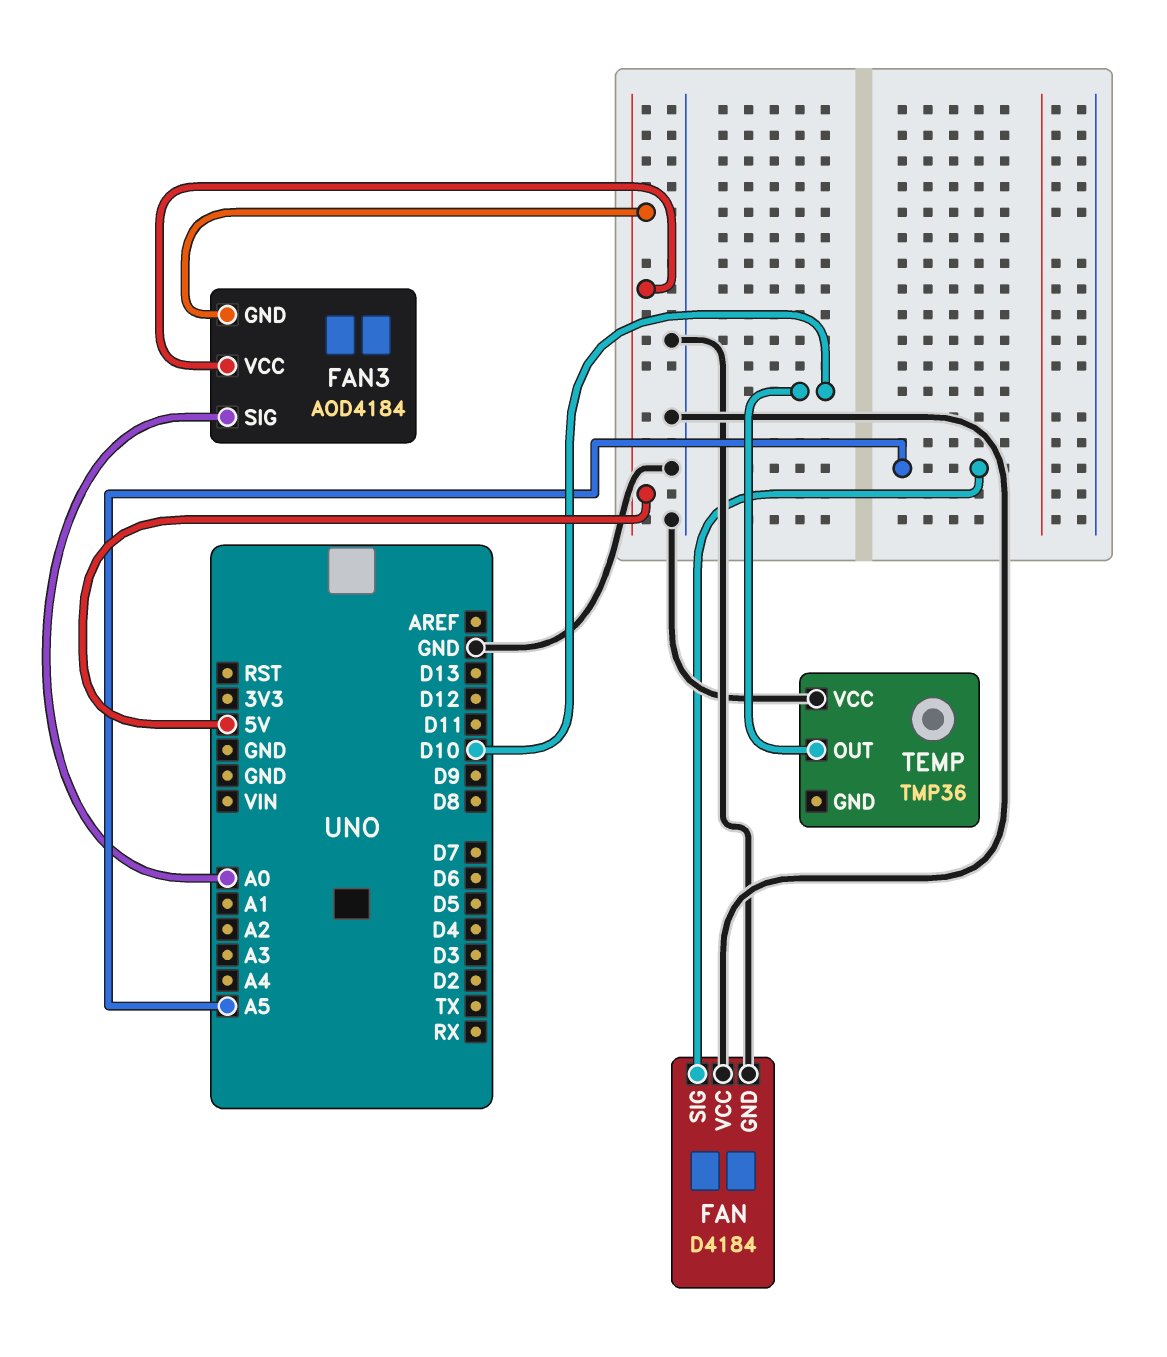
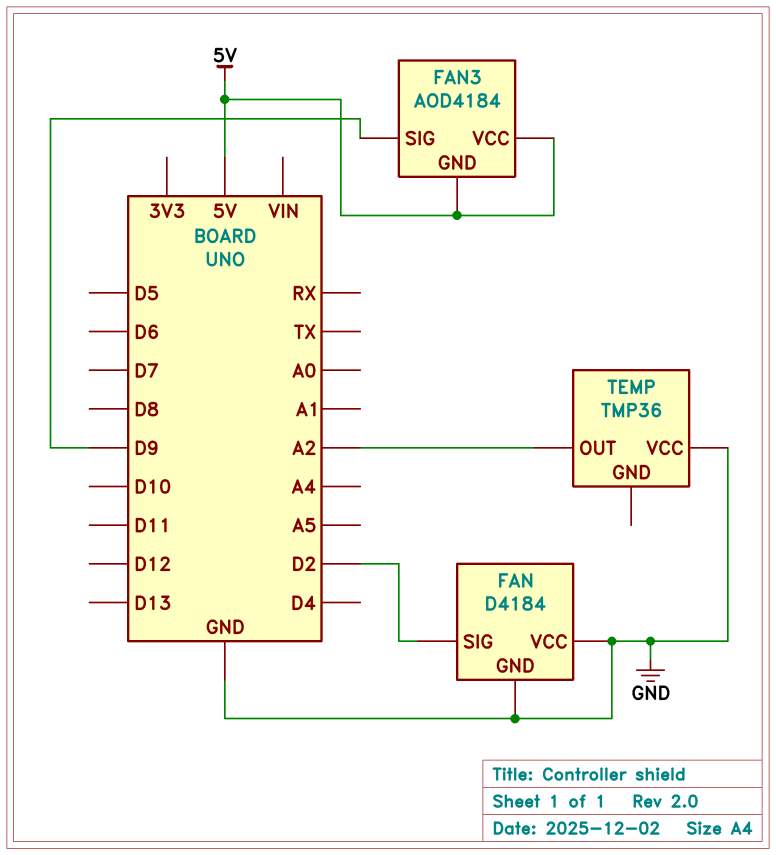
FAN pin SIG: A5 -> D2
FAN3 pin SIG: A0 -> D9
TEMP pin OUT: D10 -> A2

